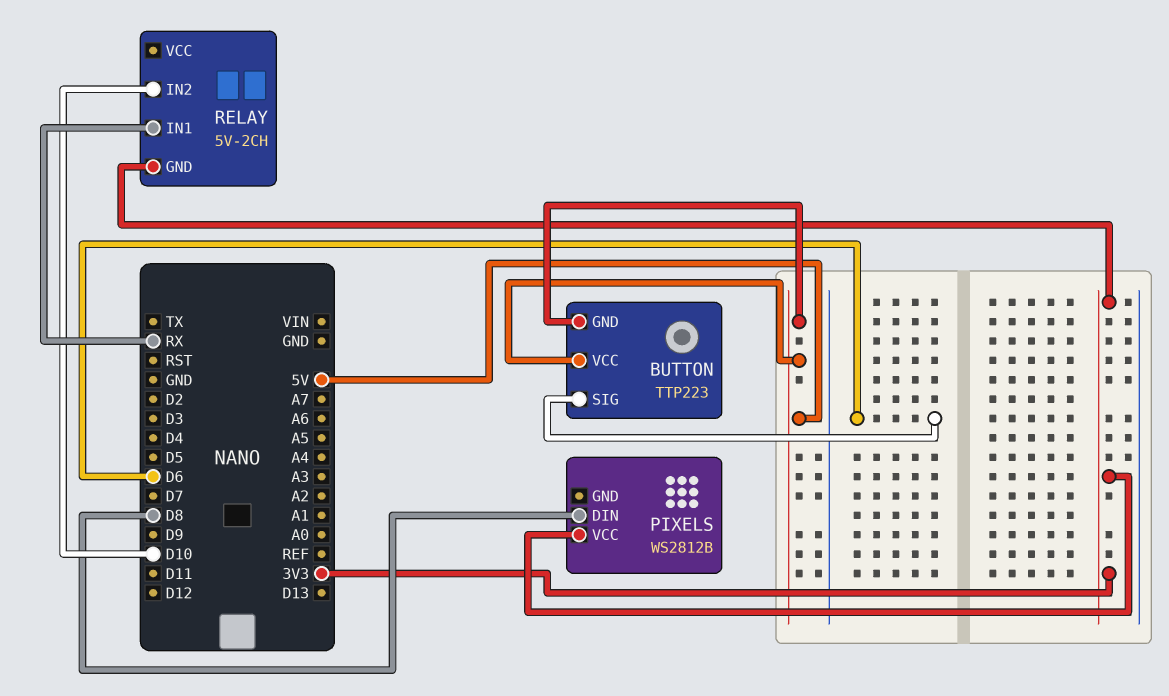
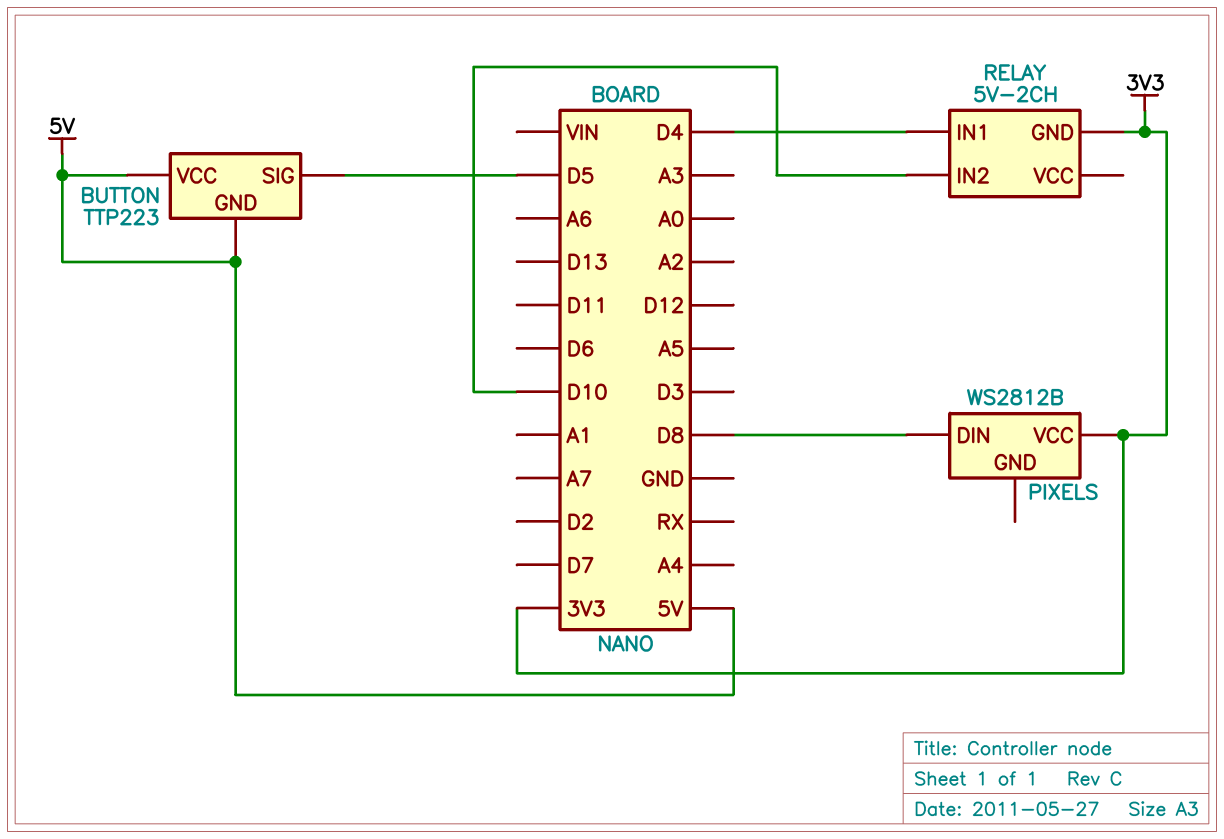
BUTTON pin SIG: D6 -> D5
RELAY pin IN1: RX -> D4

